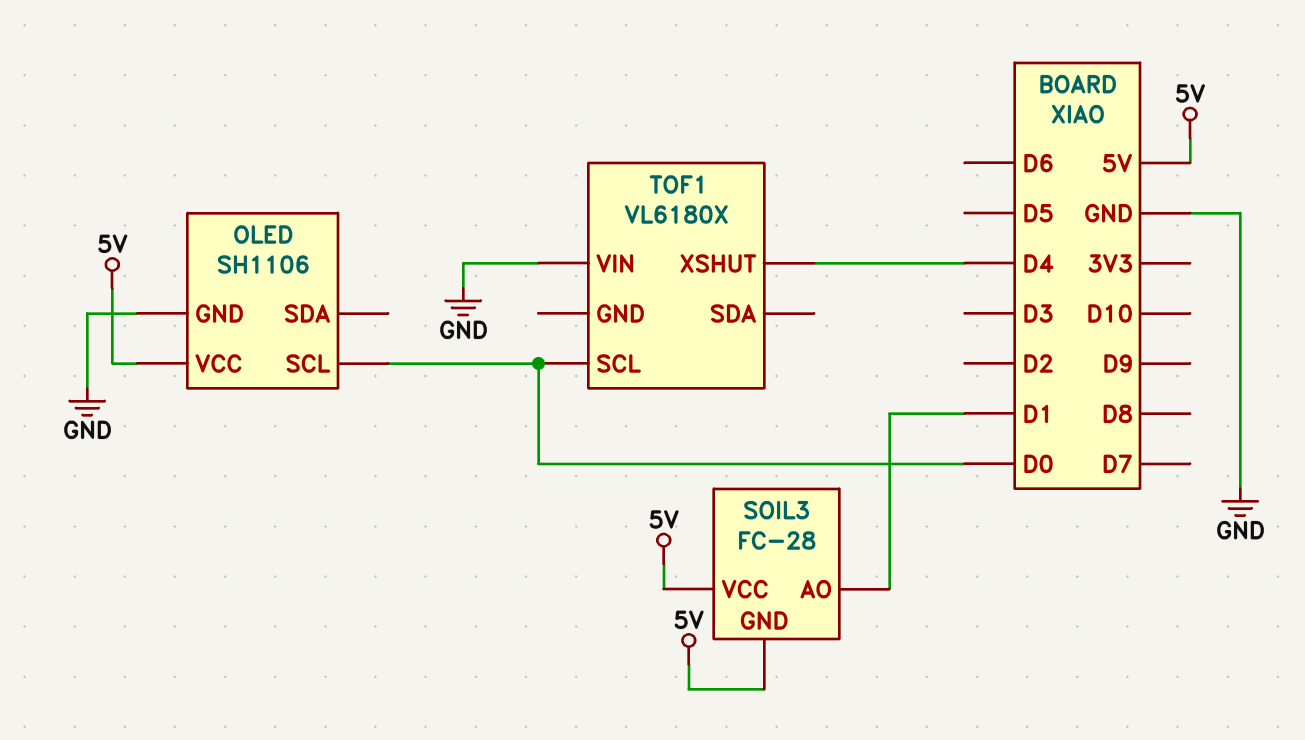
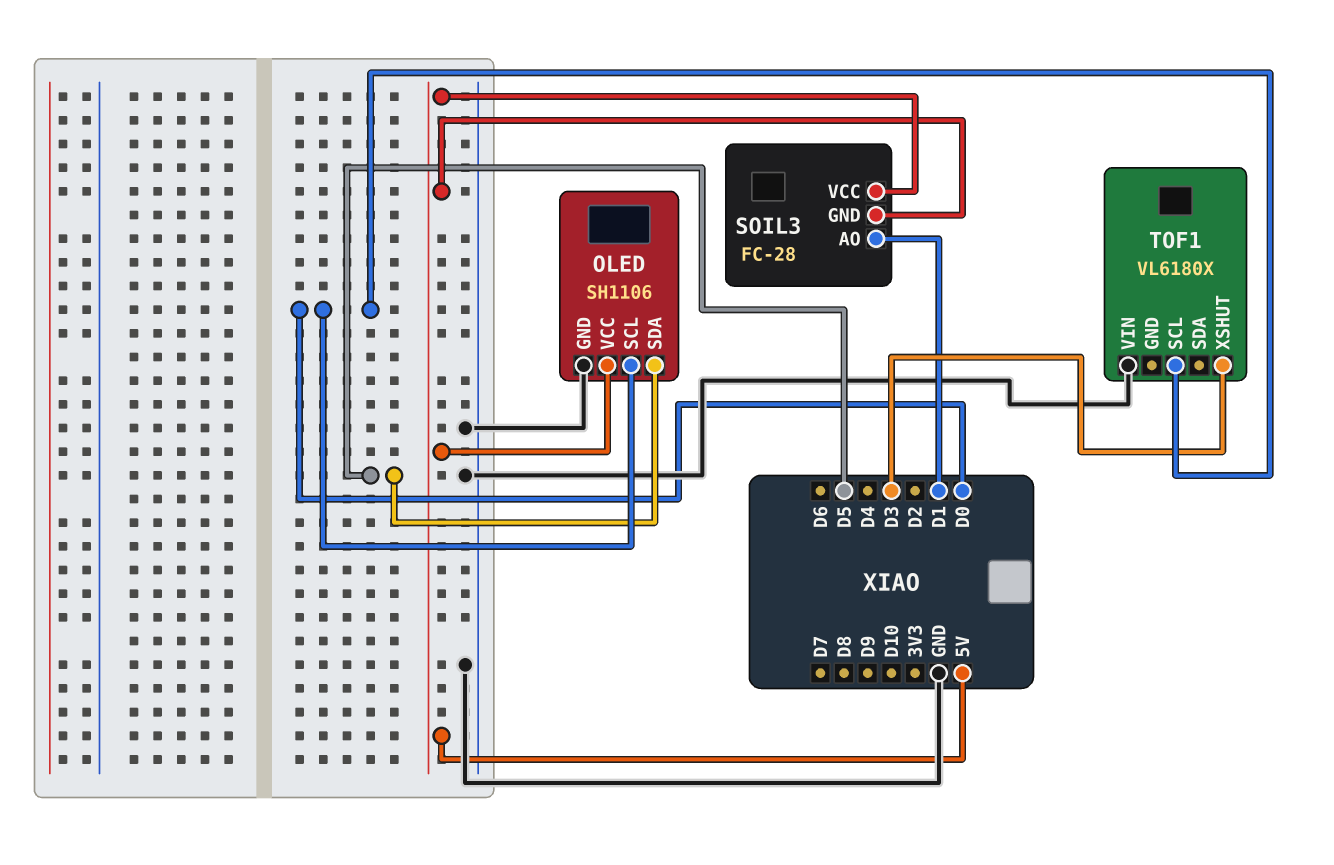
OLED pin SDA: none -> D5
TOF1 pin XSHUT: D4 -> D3

